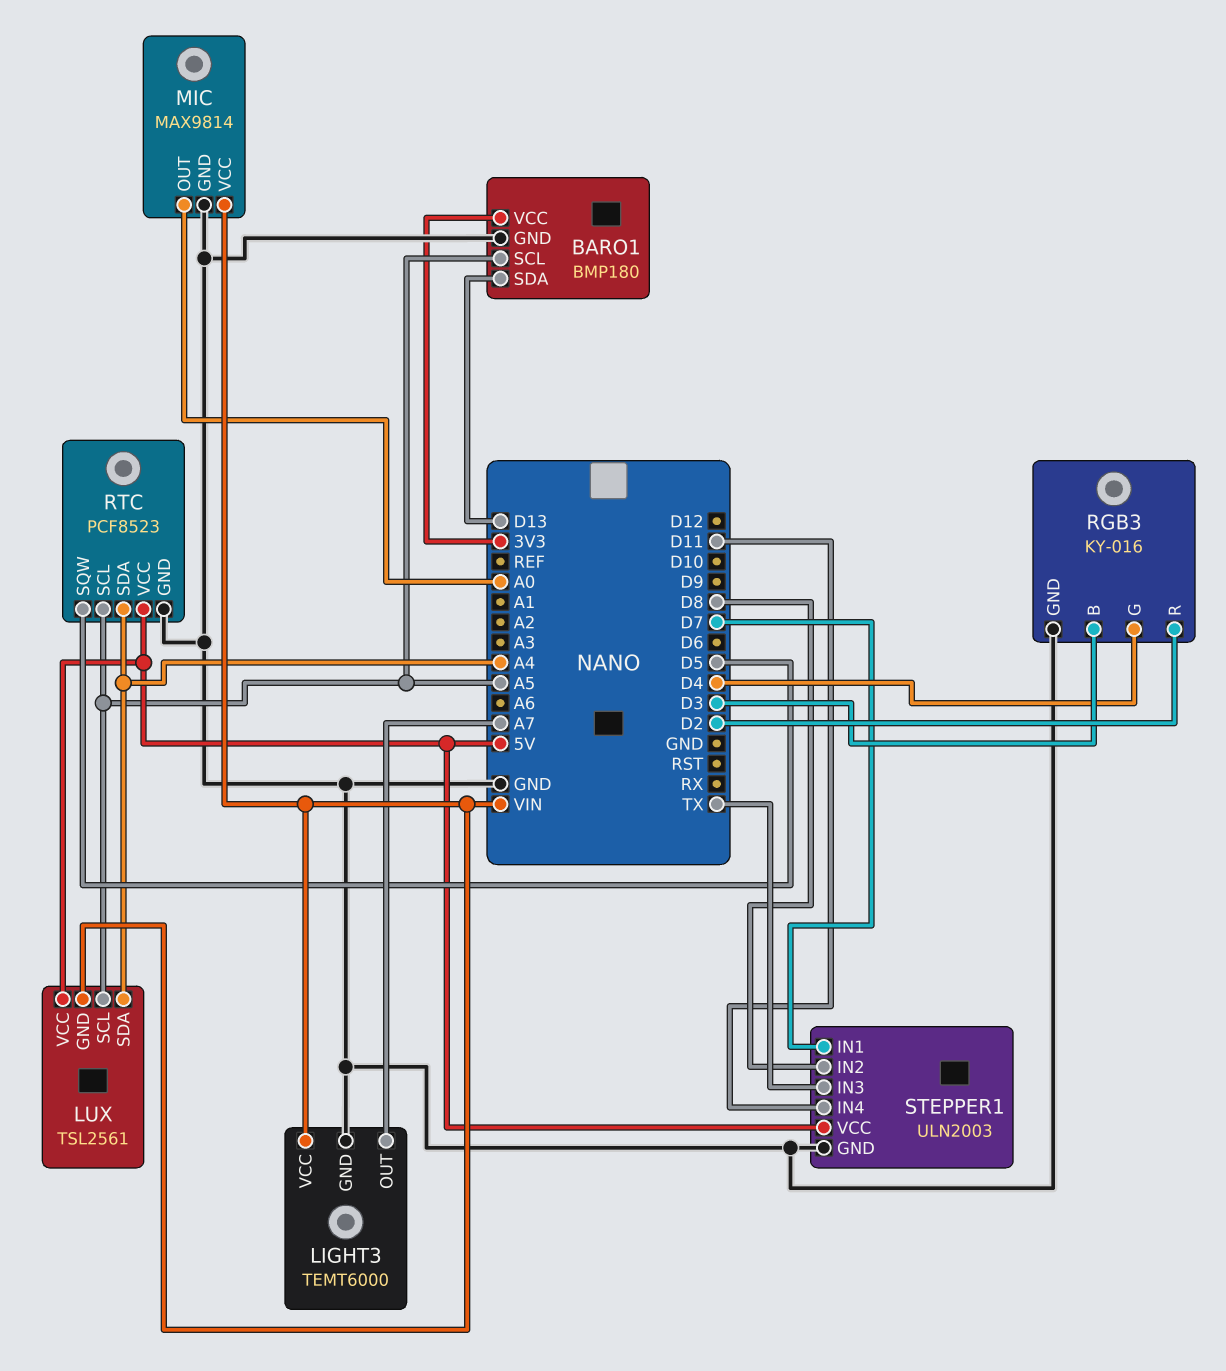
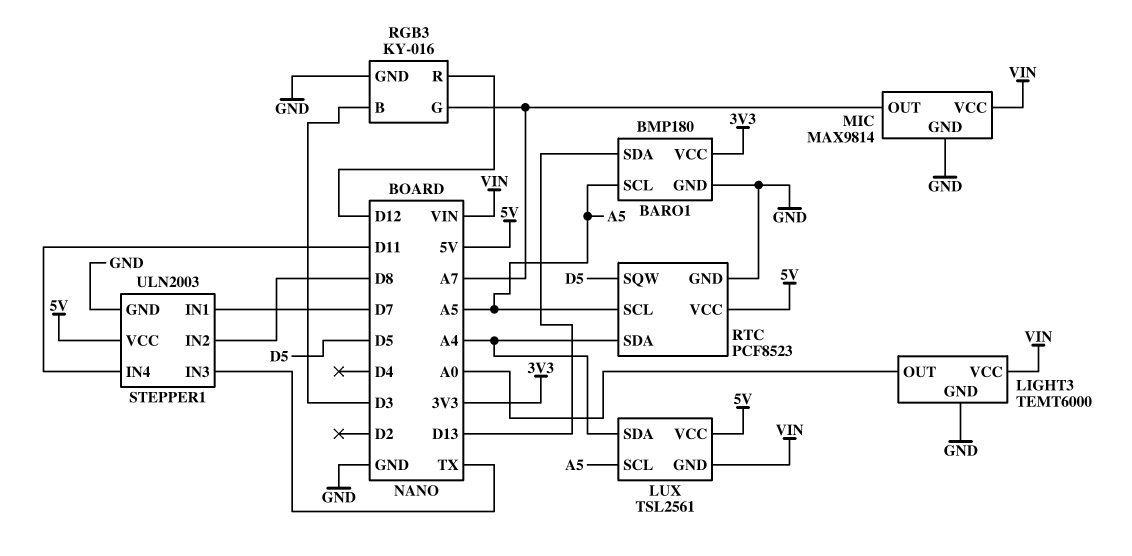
LIGHT3 pin OUT: A7 -> A0
MIC pin OUT: A0 -> A7
RGB3 pin G: D4 -> A7
RGB3 pin R: D2 -> D12

